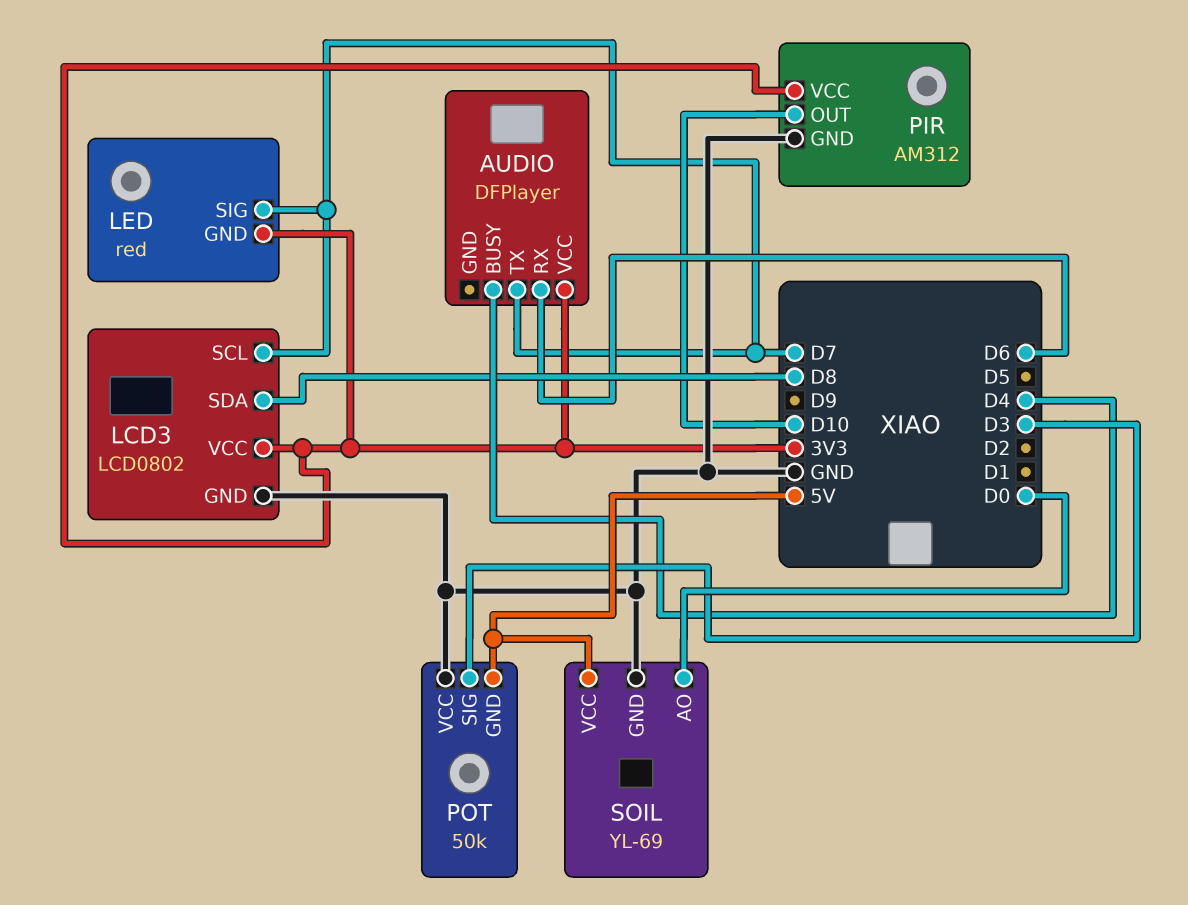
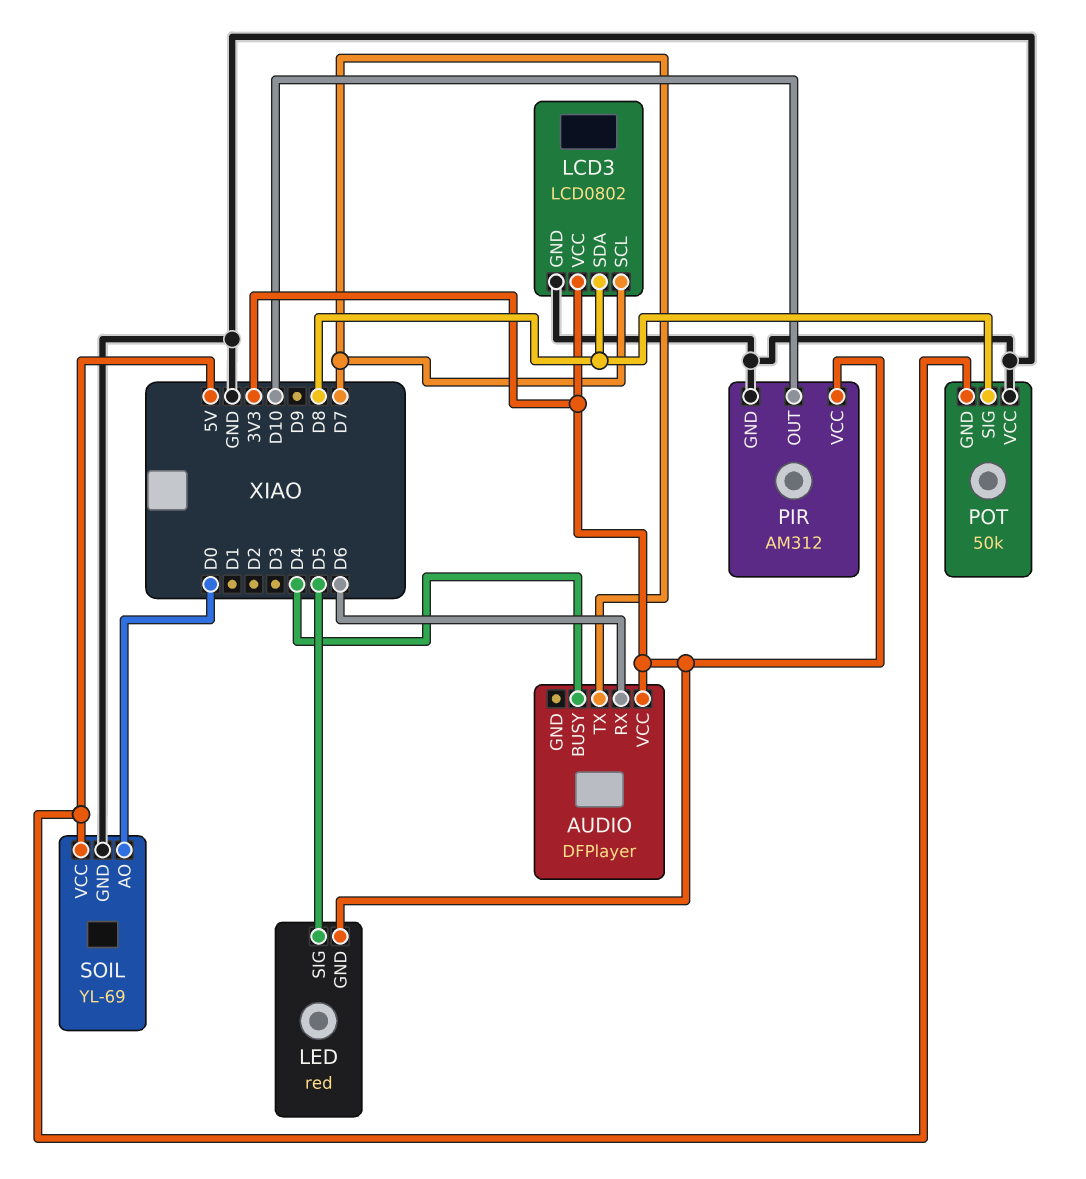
LED pin SIG: D7 -> D5
POT pin SIG: D3 -> D8

